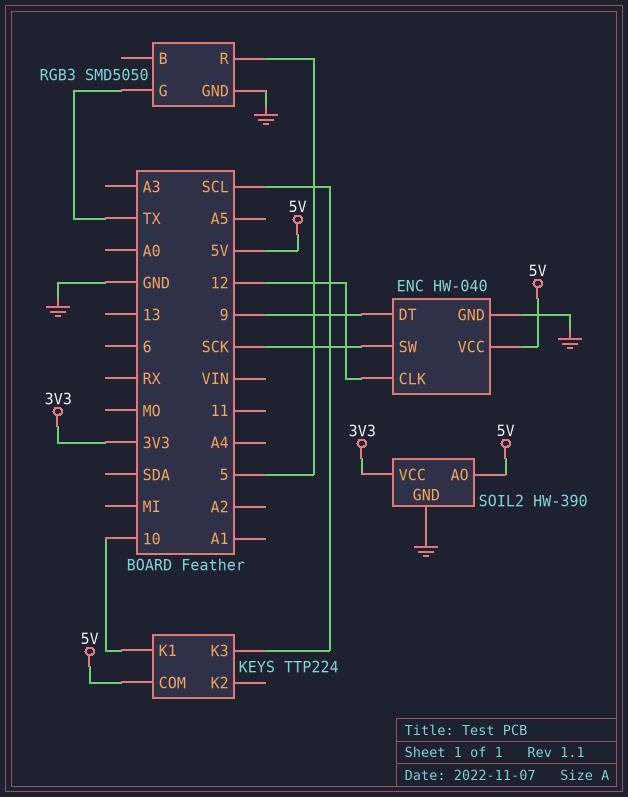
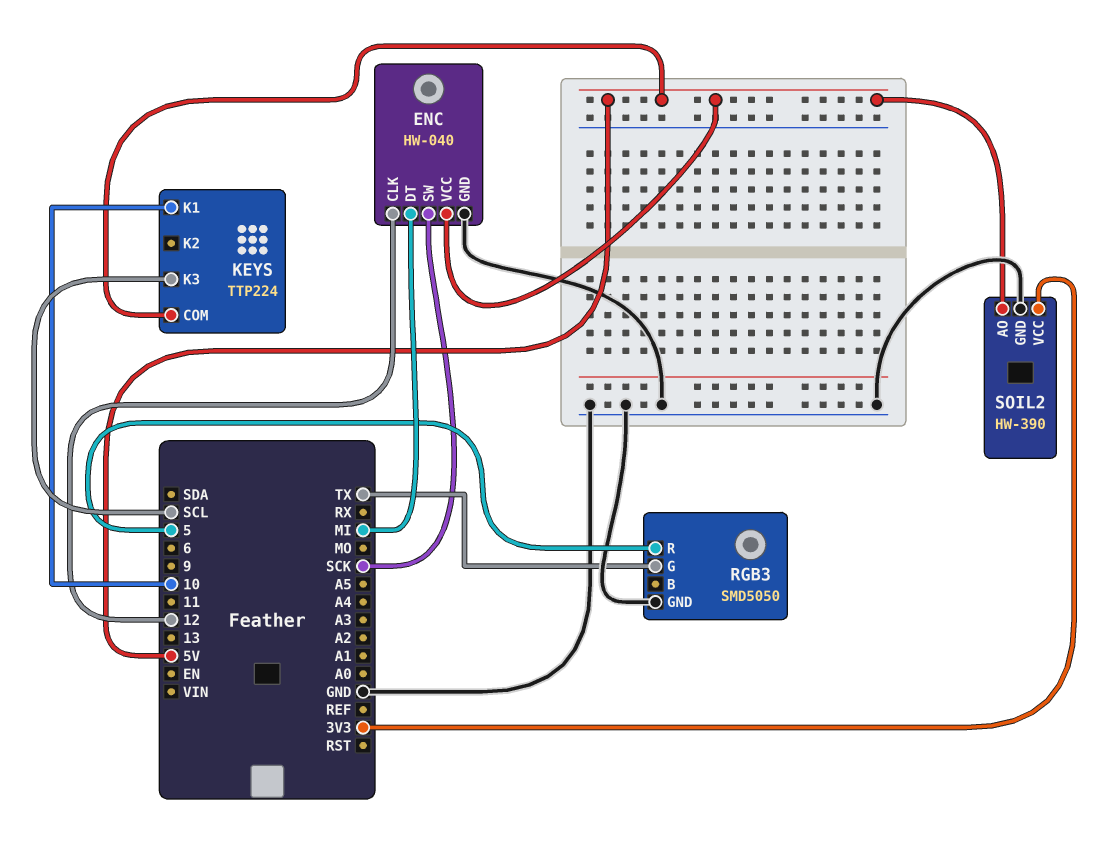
ENC pin DT: 9 -> MI

